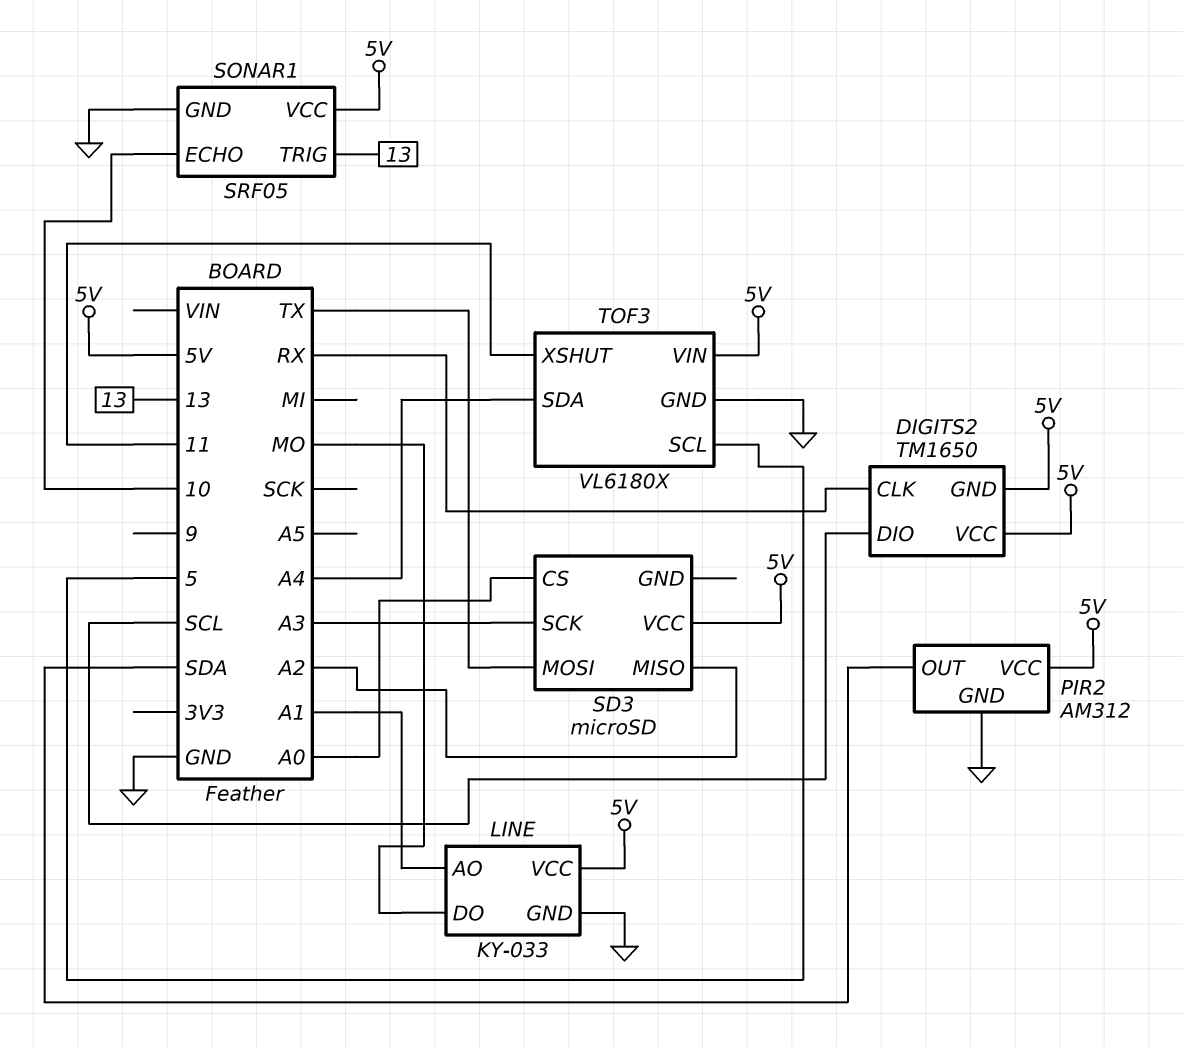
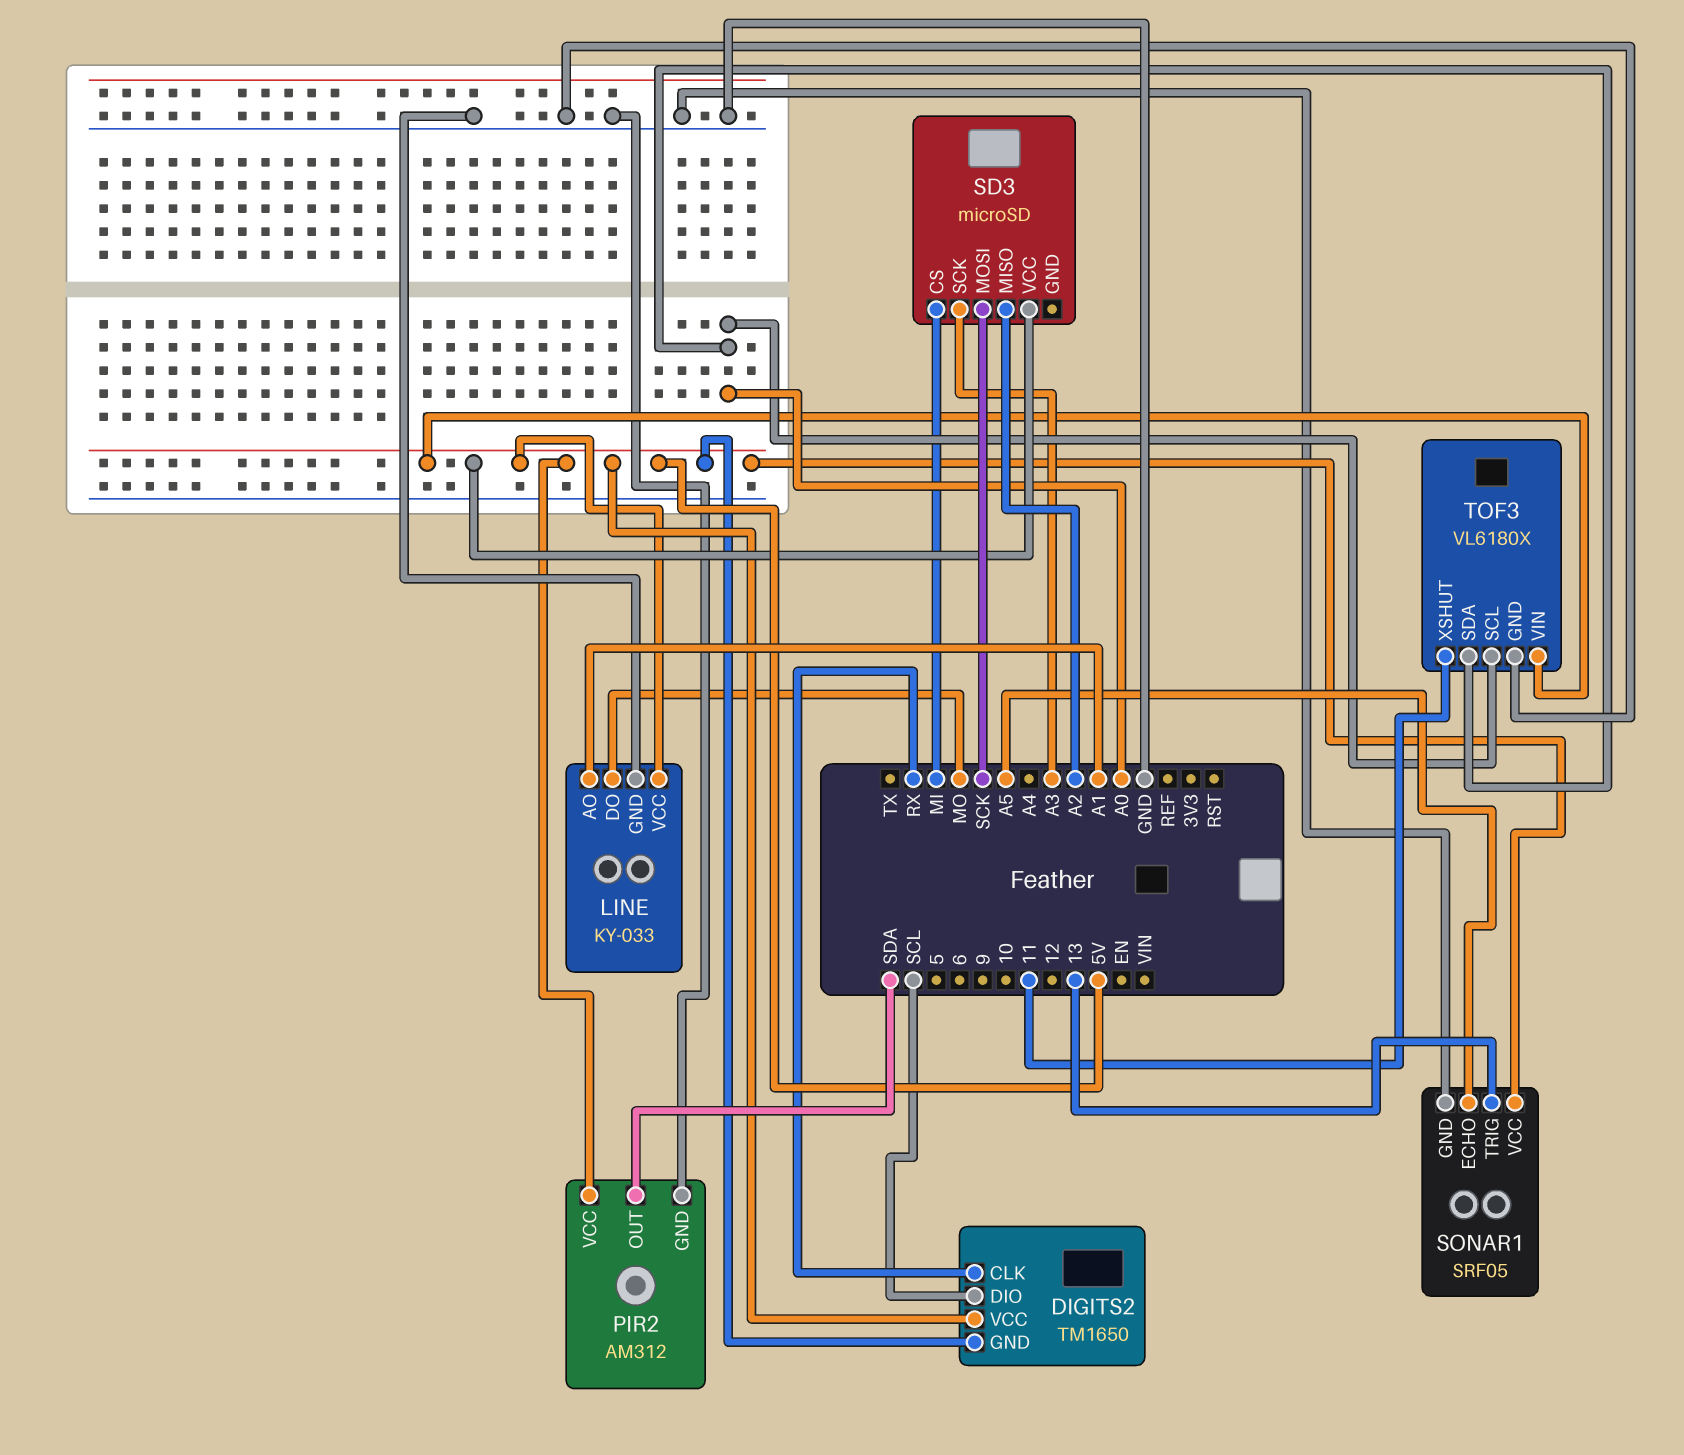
SD3 pin CS: A0 -> MI
SD3 pin MOSI: TX -> SCK
SONAR1 pin ECHO: 10 -> A5
TOF3 pin SCL: 5 -> A0
TOF3 pin SDA: A4 -> A0

